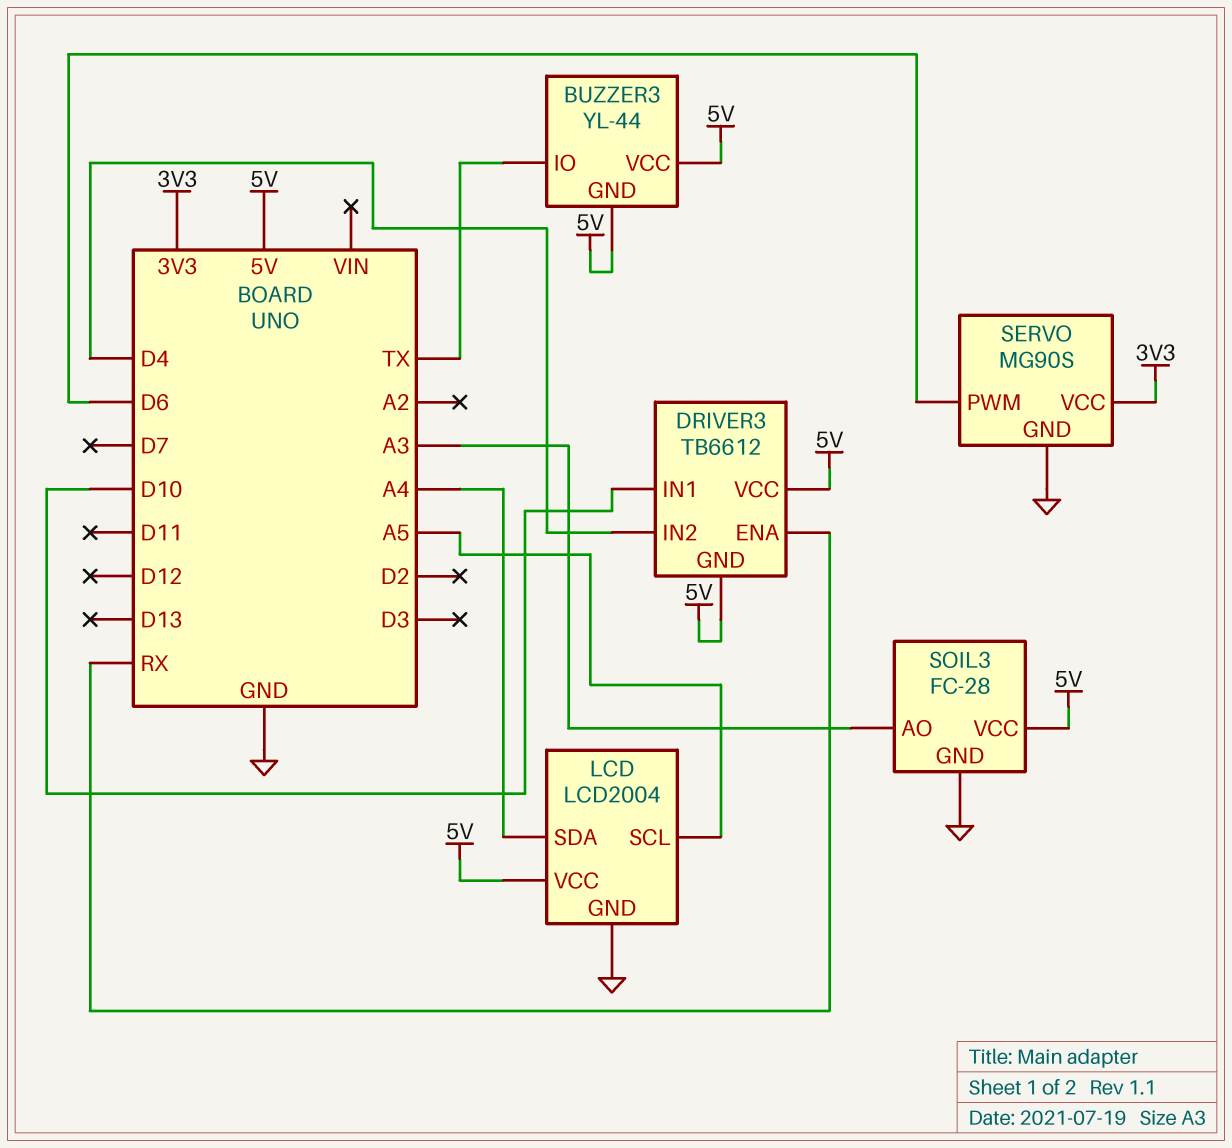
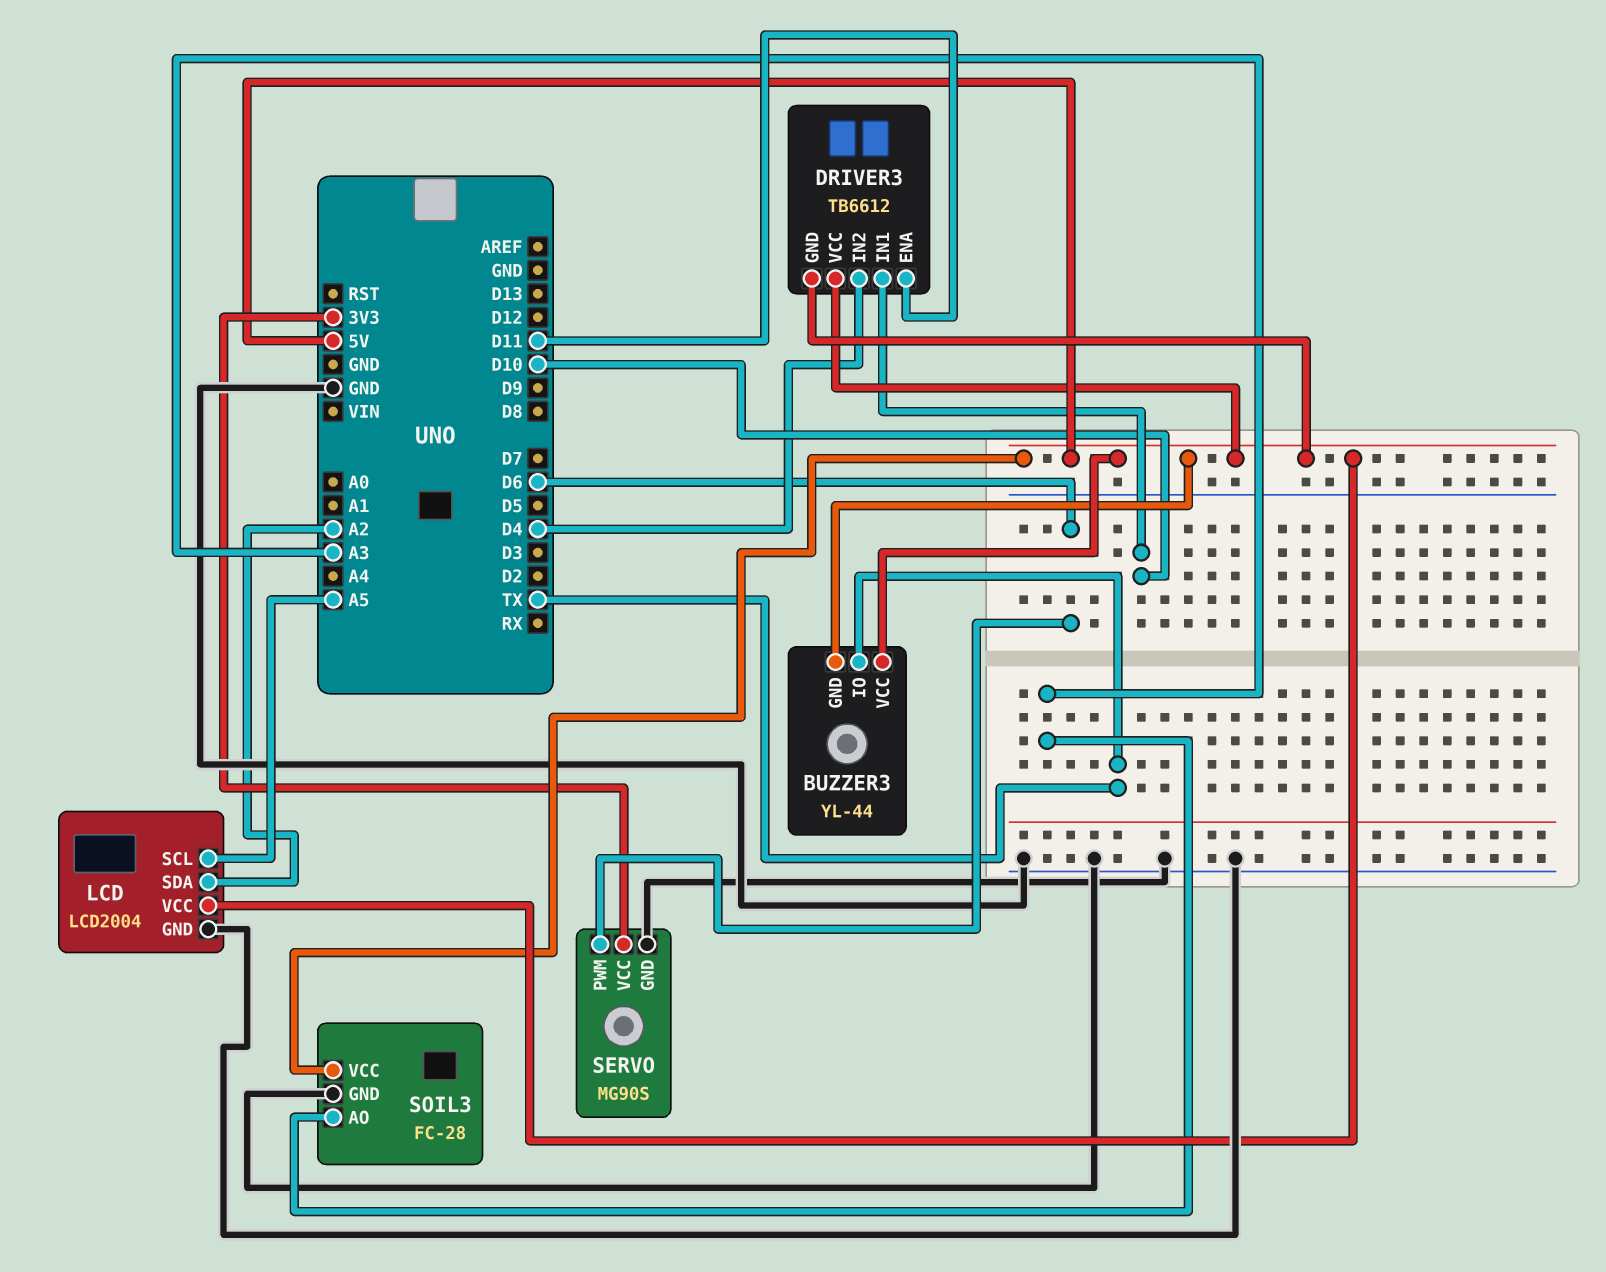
DRIVER3 pin ENA: RX -> D11
LCD pin SDA: A4 -> A2

